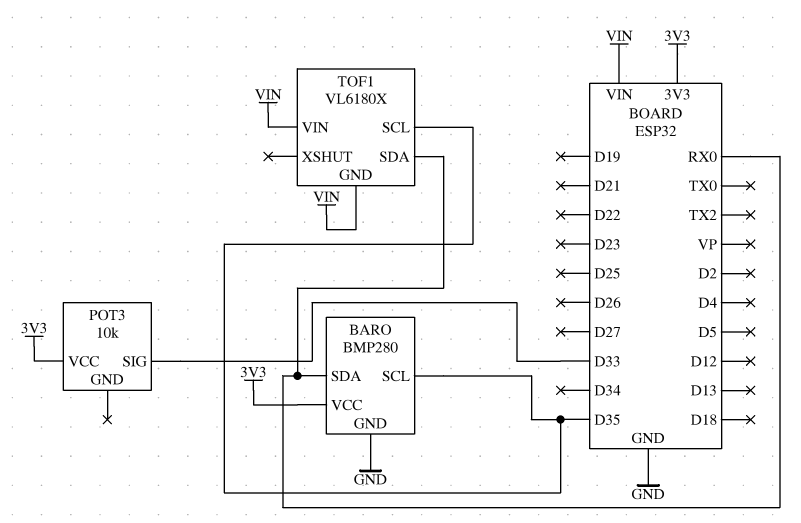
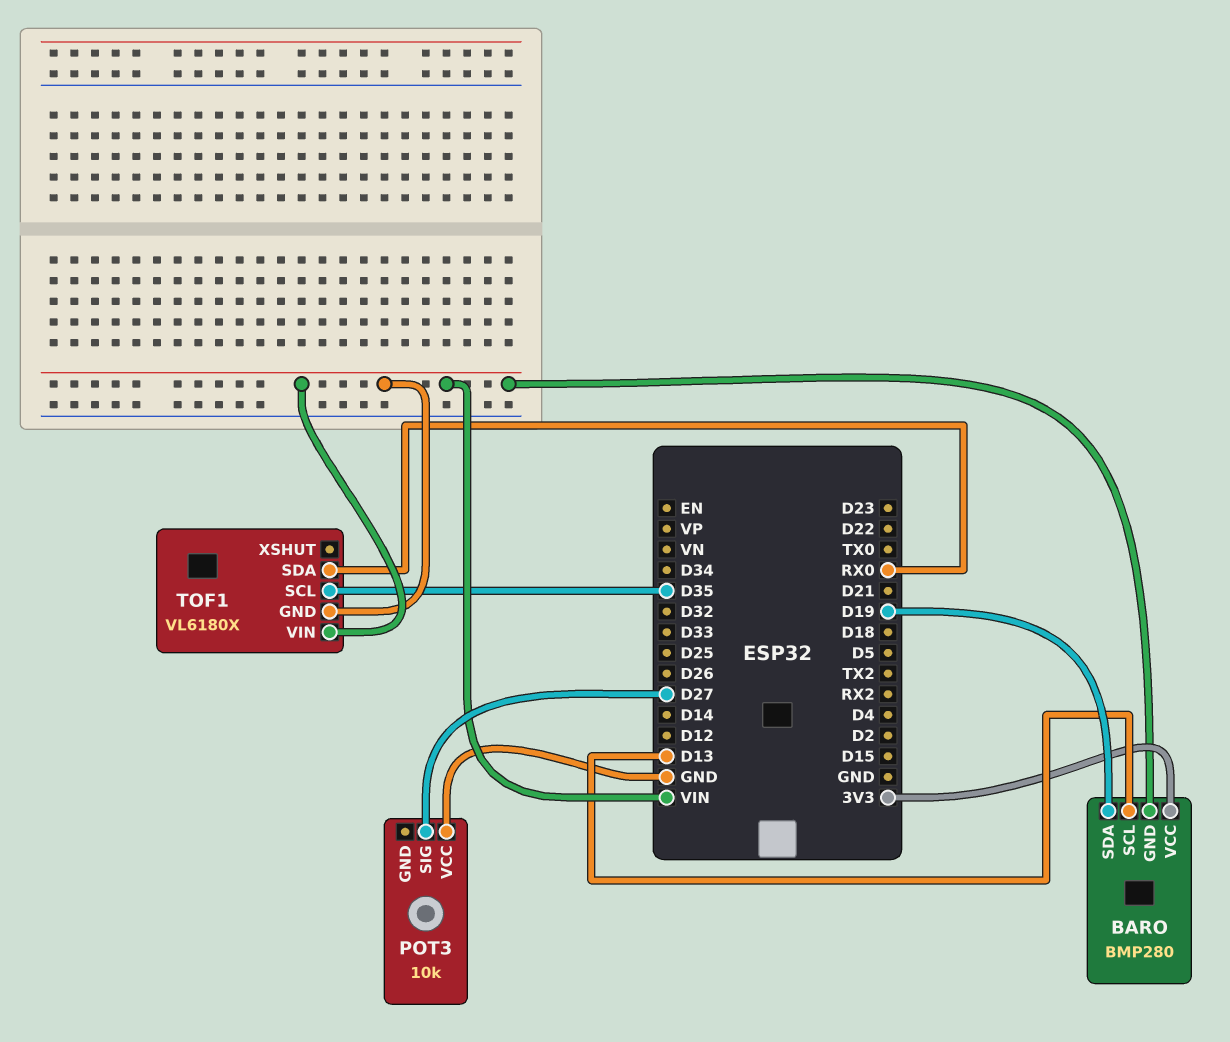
BARO pin GND: GND -> VIN
BARO pin SCL: D35 -> D13
BARO pin SDA: RX0 -> D19
POT3 pin SIG: D33 -> D27
POT3 pin VCC: 3V3 -> GND

